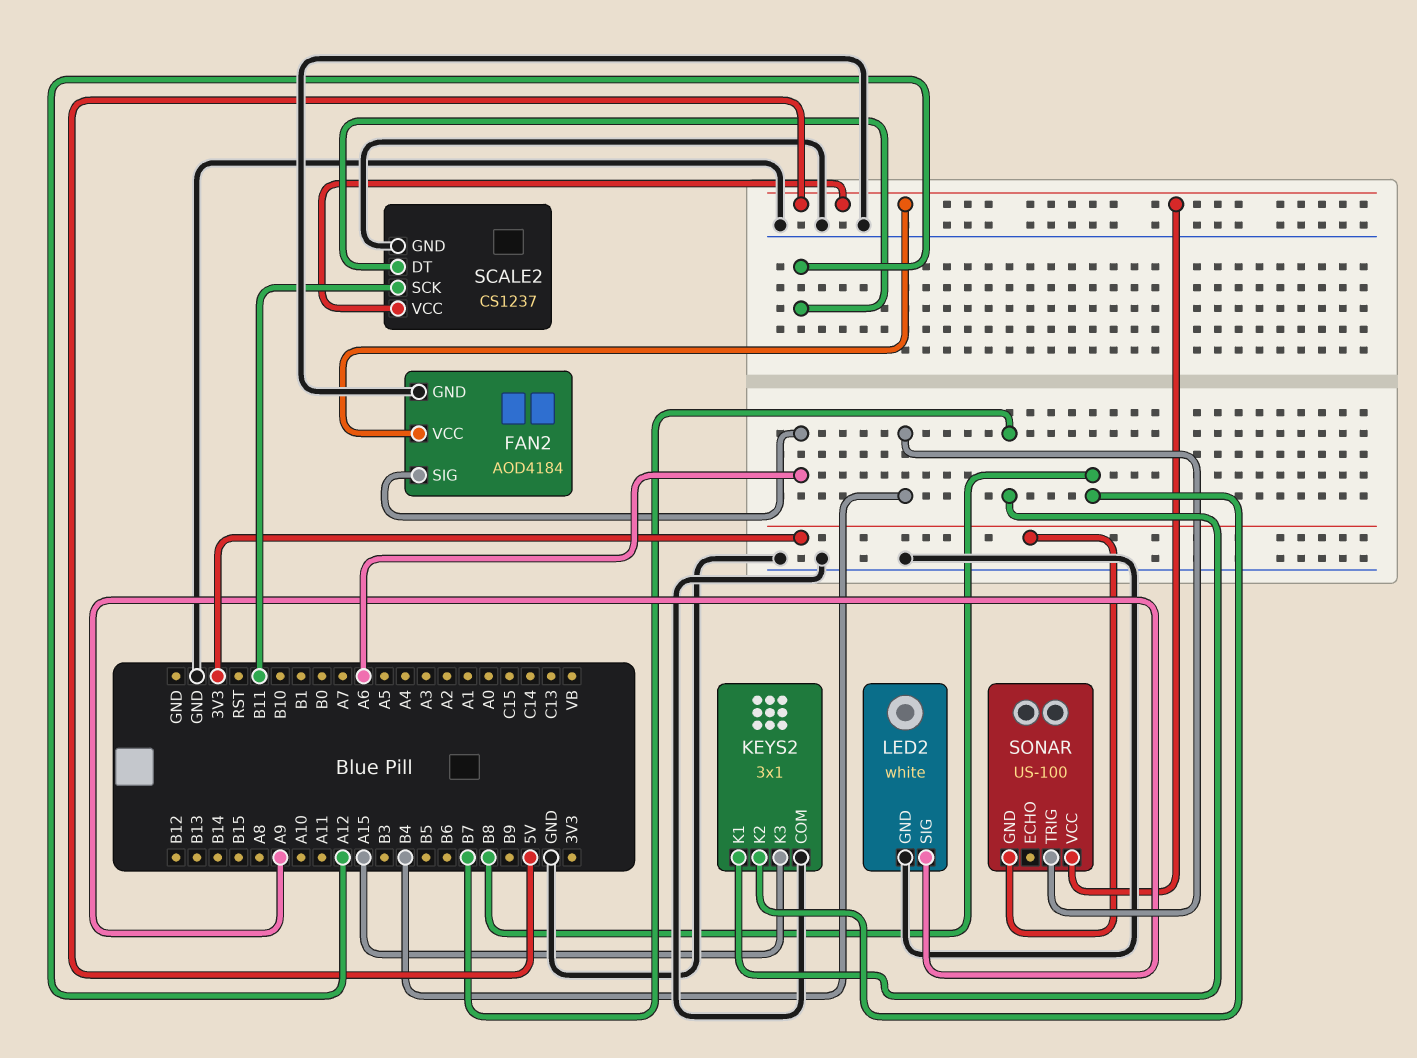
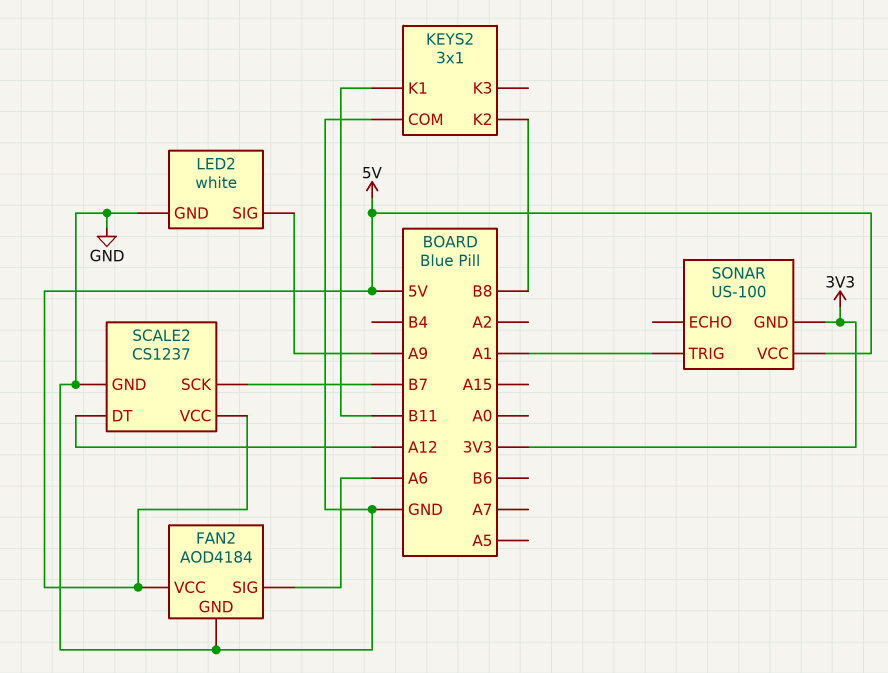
KEYS2 pin K1: B7 -> B11
KEYS2 pin K3: A15 -> none
SCALE2 pin SCK: B11 -> B7
SONAR pin TRIG: B4 -> A1

